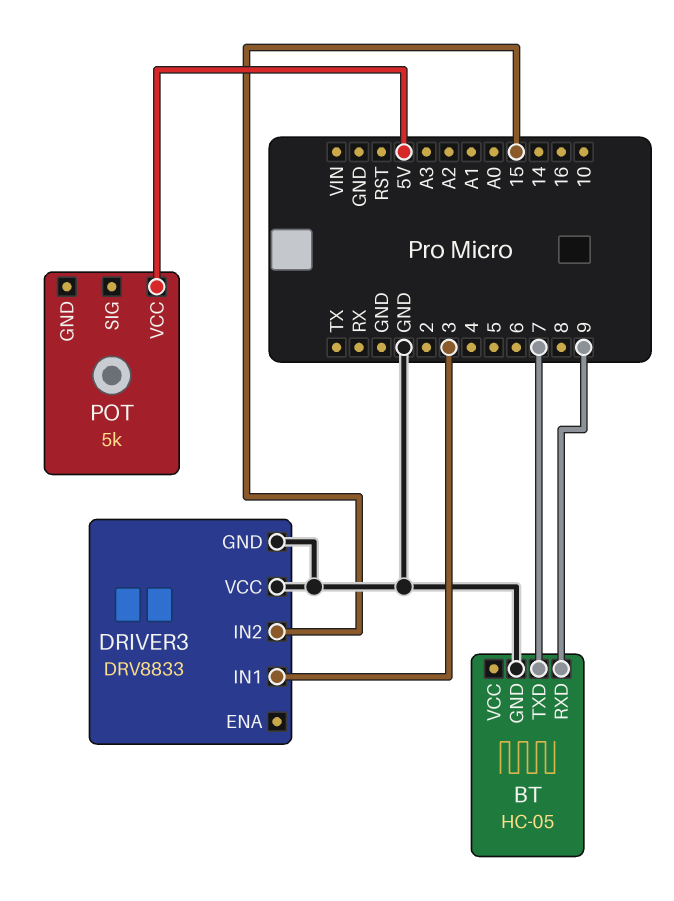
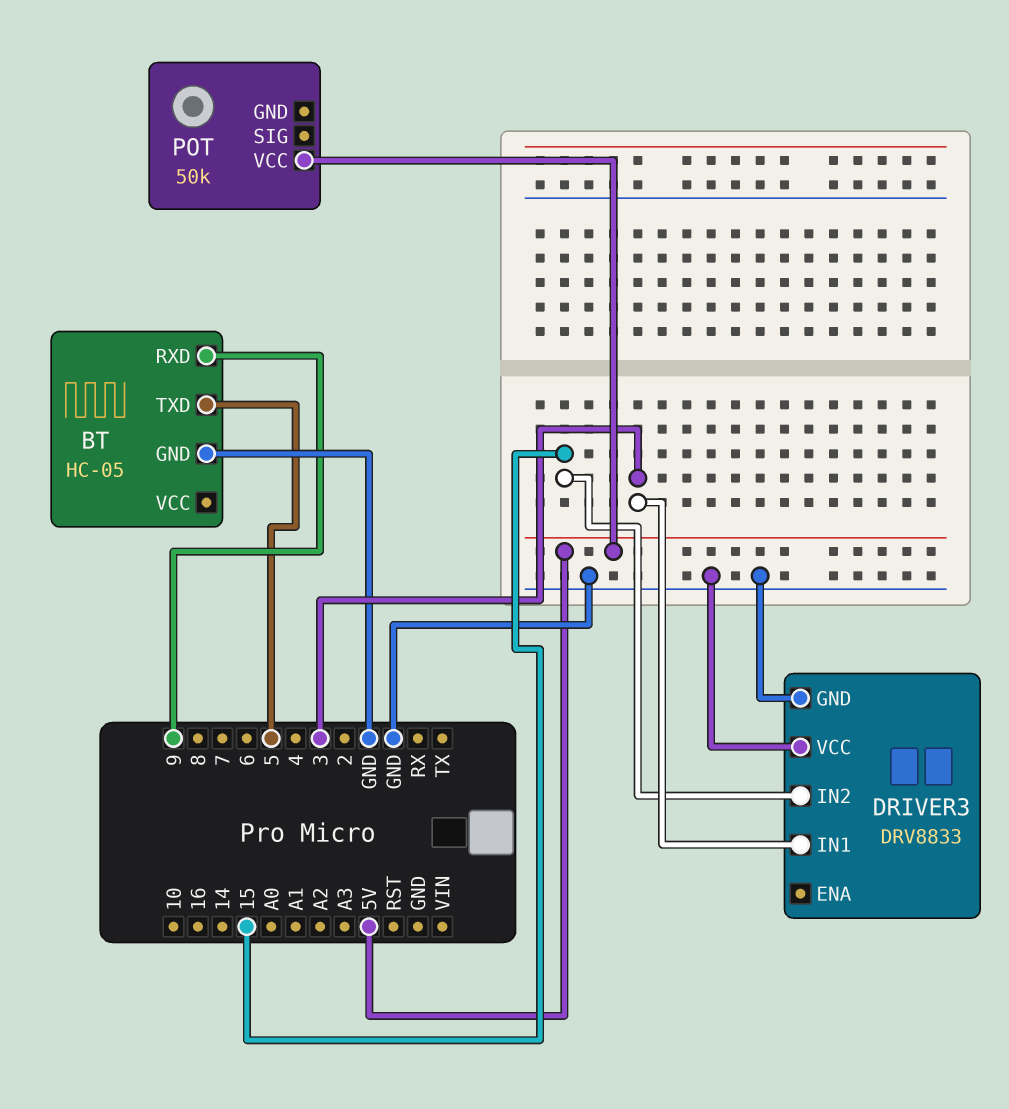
BT pin TXD: 7 -> 5
POT: 5k -> 50k

